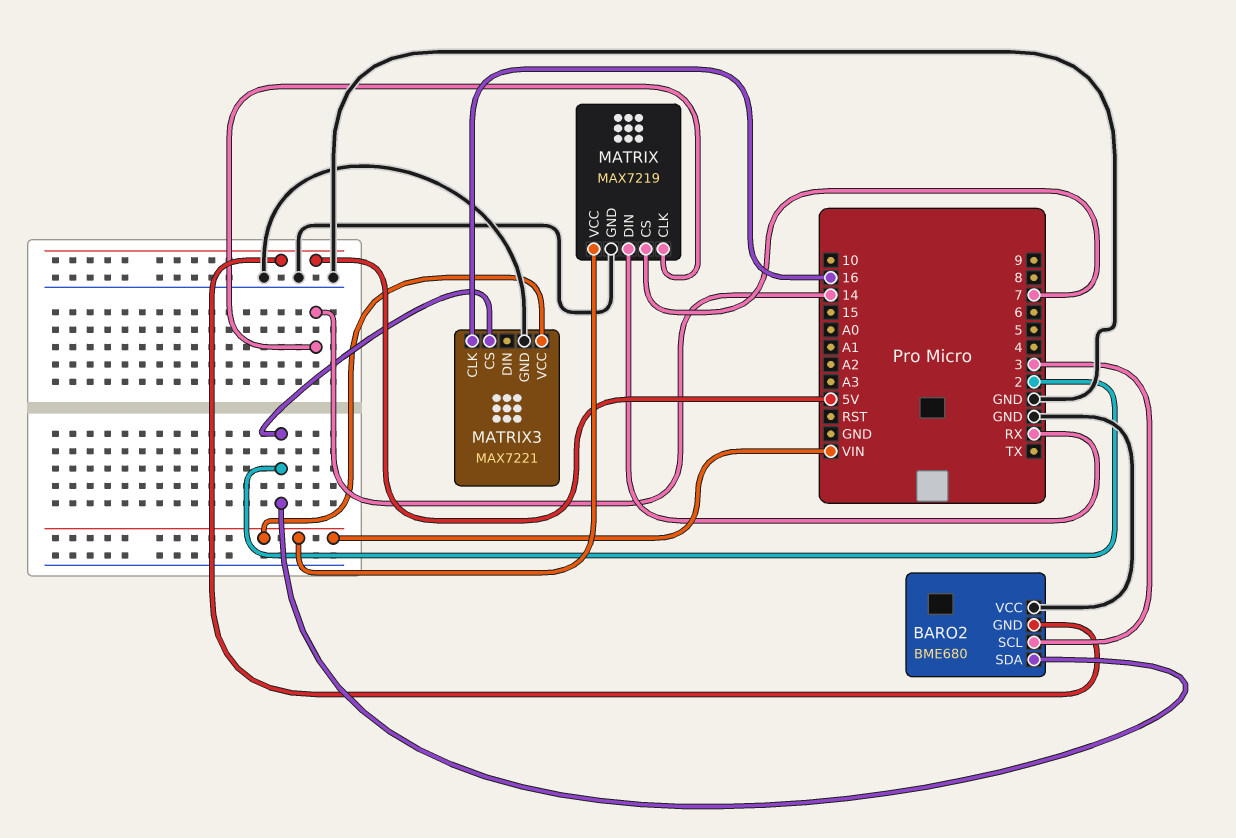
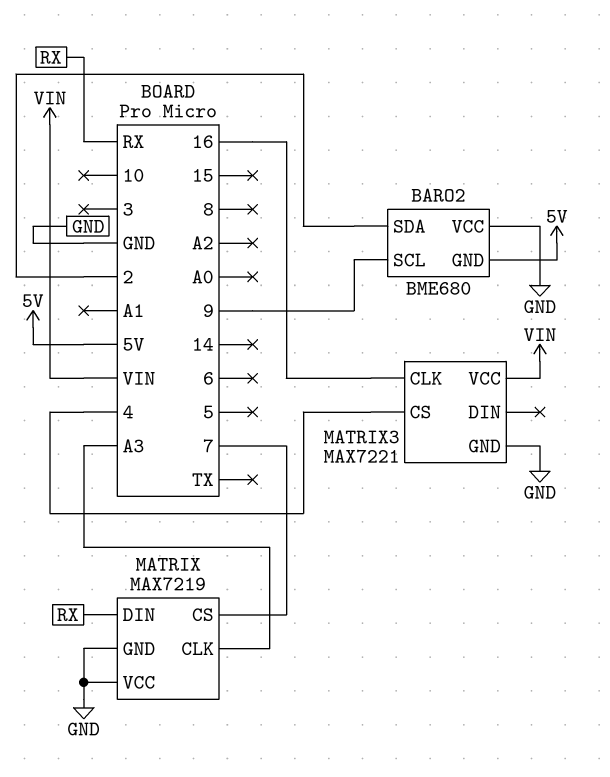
BARO2 pin SCL: 3 -> 9
MATRIX pin CLK: 14 -> A3
MATRIX pin VCC: VIN -> GND
MATRIX3 pin CS: 2 -> 4

